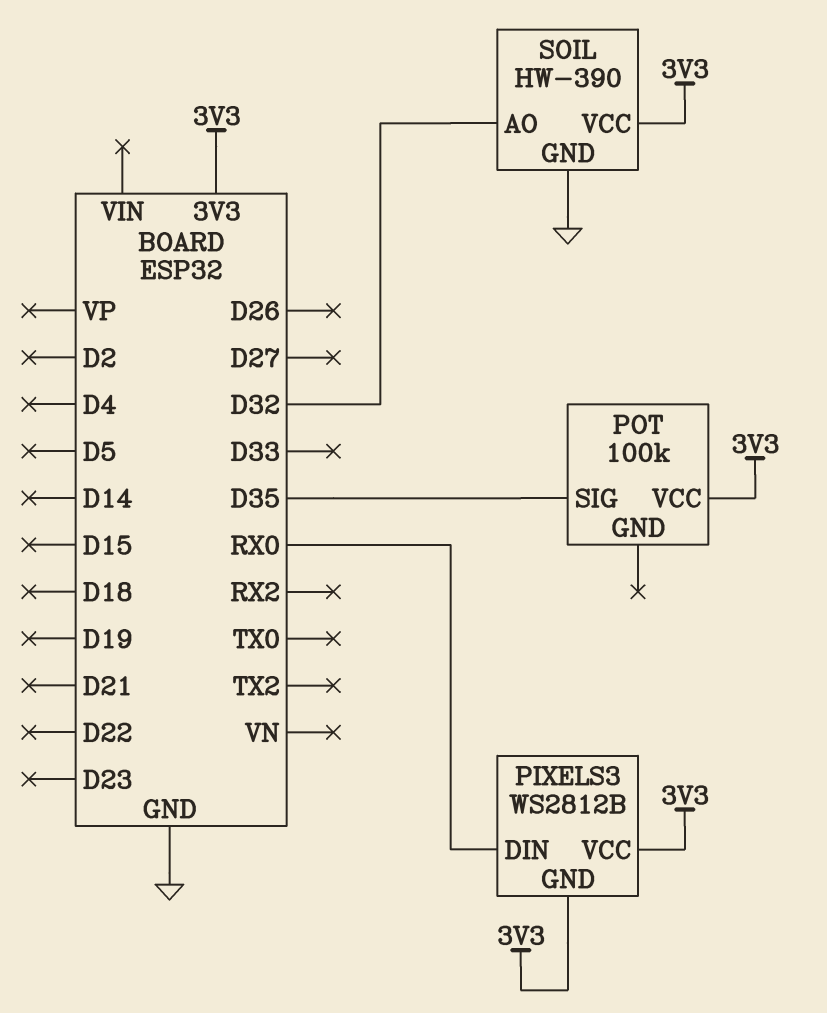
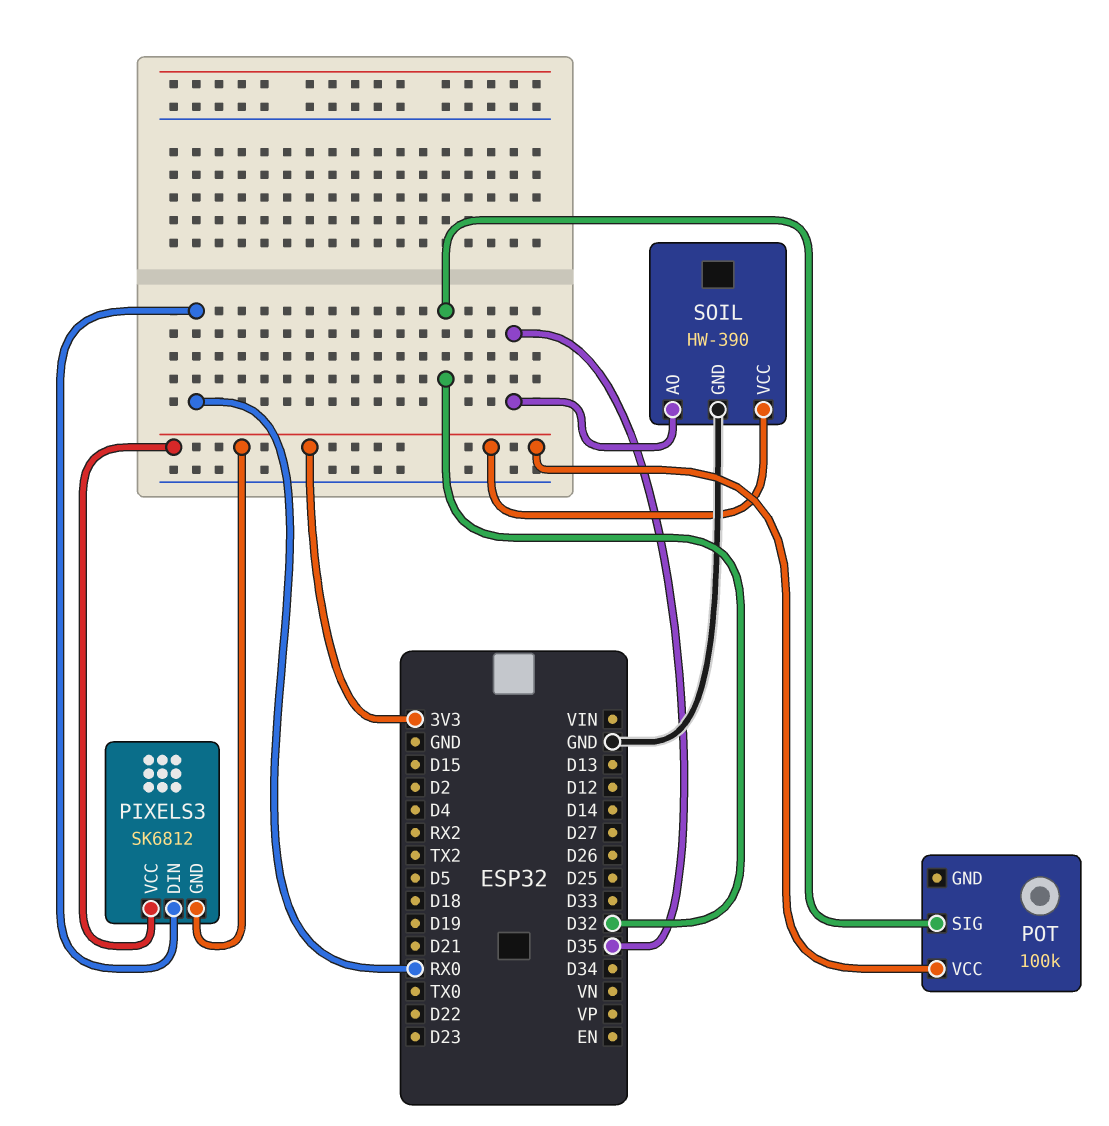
PIXELS3: WS2812B -> SK6812
POT pin SIG: D35 -> D32
SOIL pin AO: D32 -> D35

